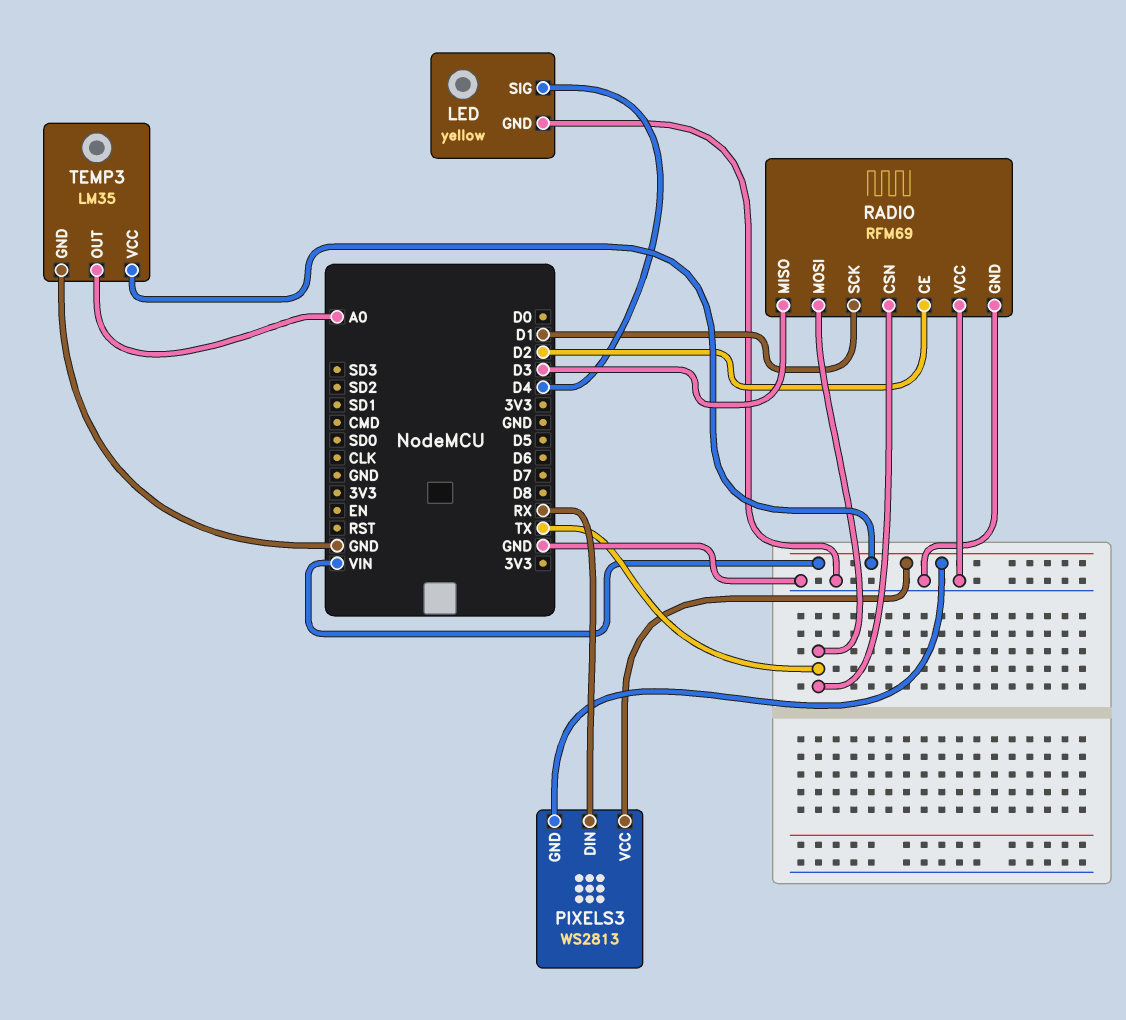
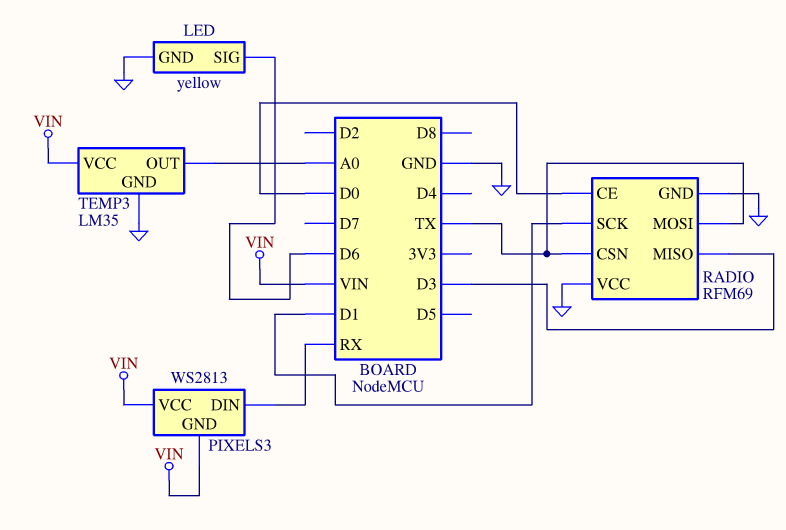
LED pin SIG: D4 -> D6
RADIO pin CE: D2 -> D0

